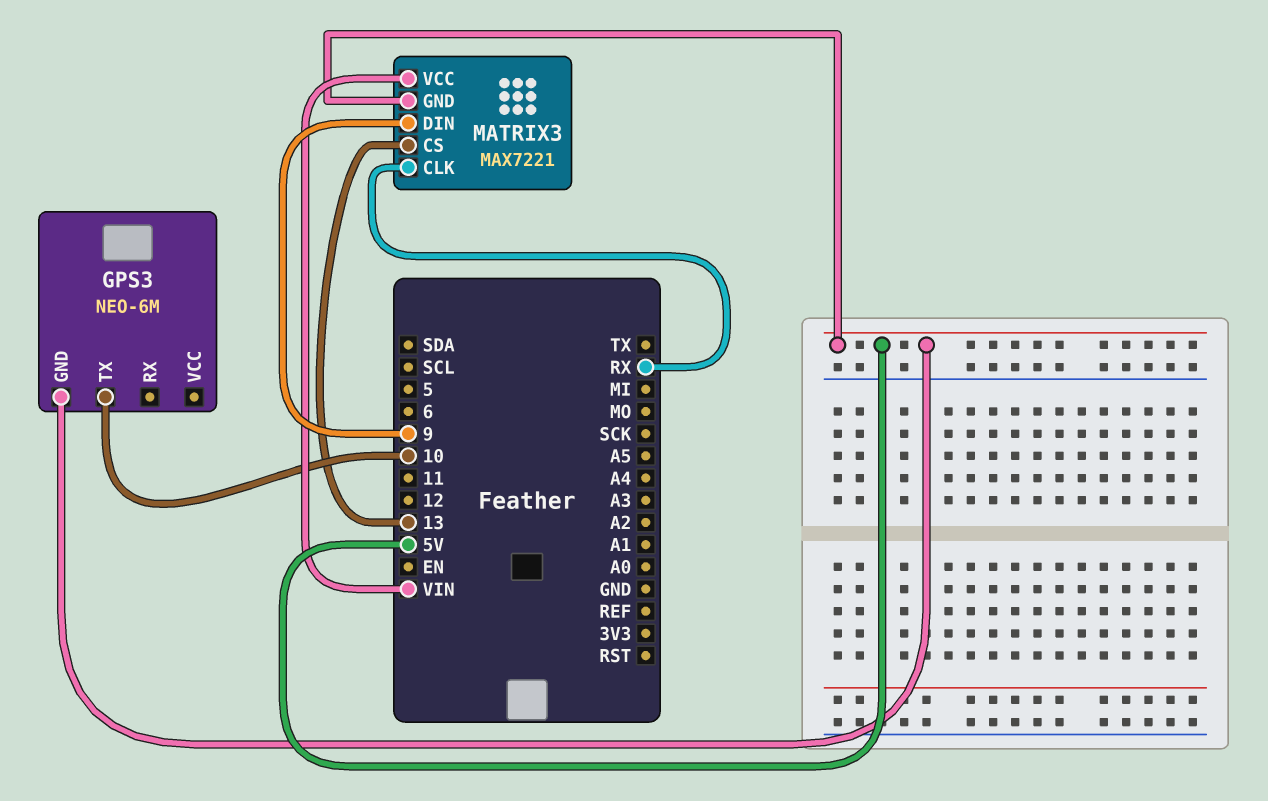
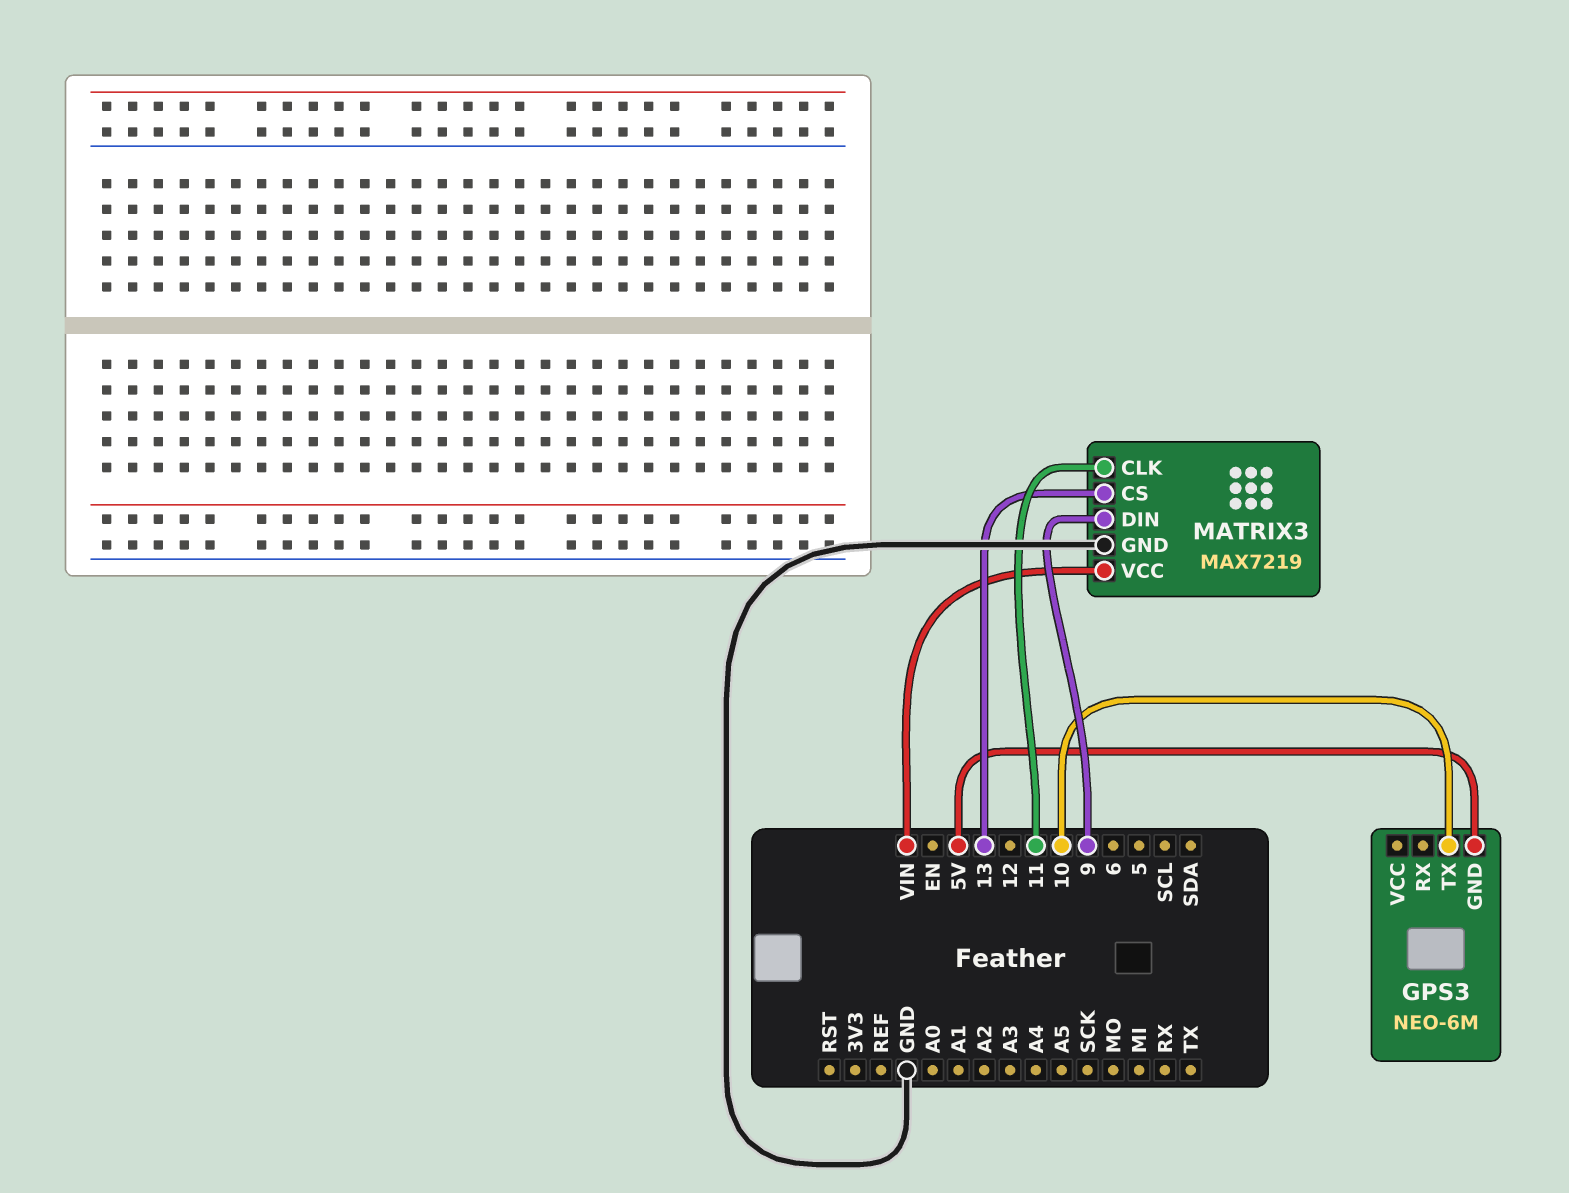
MATRIX3: MAX7221 -> MAX7219
MATRIX3 pin CLK: RX -> 11
MATRIX3 pin GND: 5V -> GND

